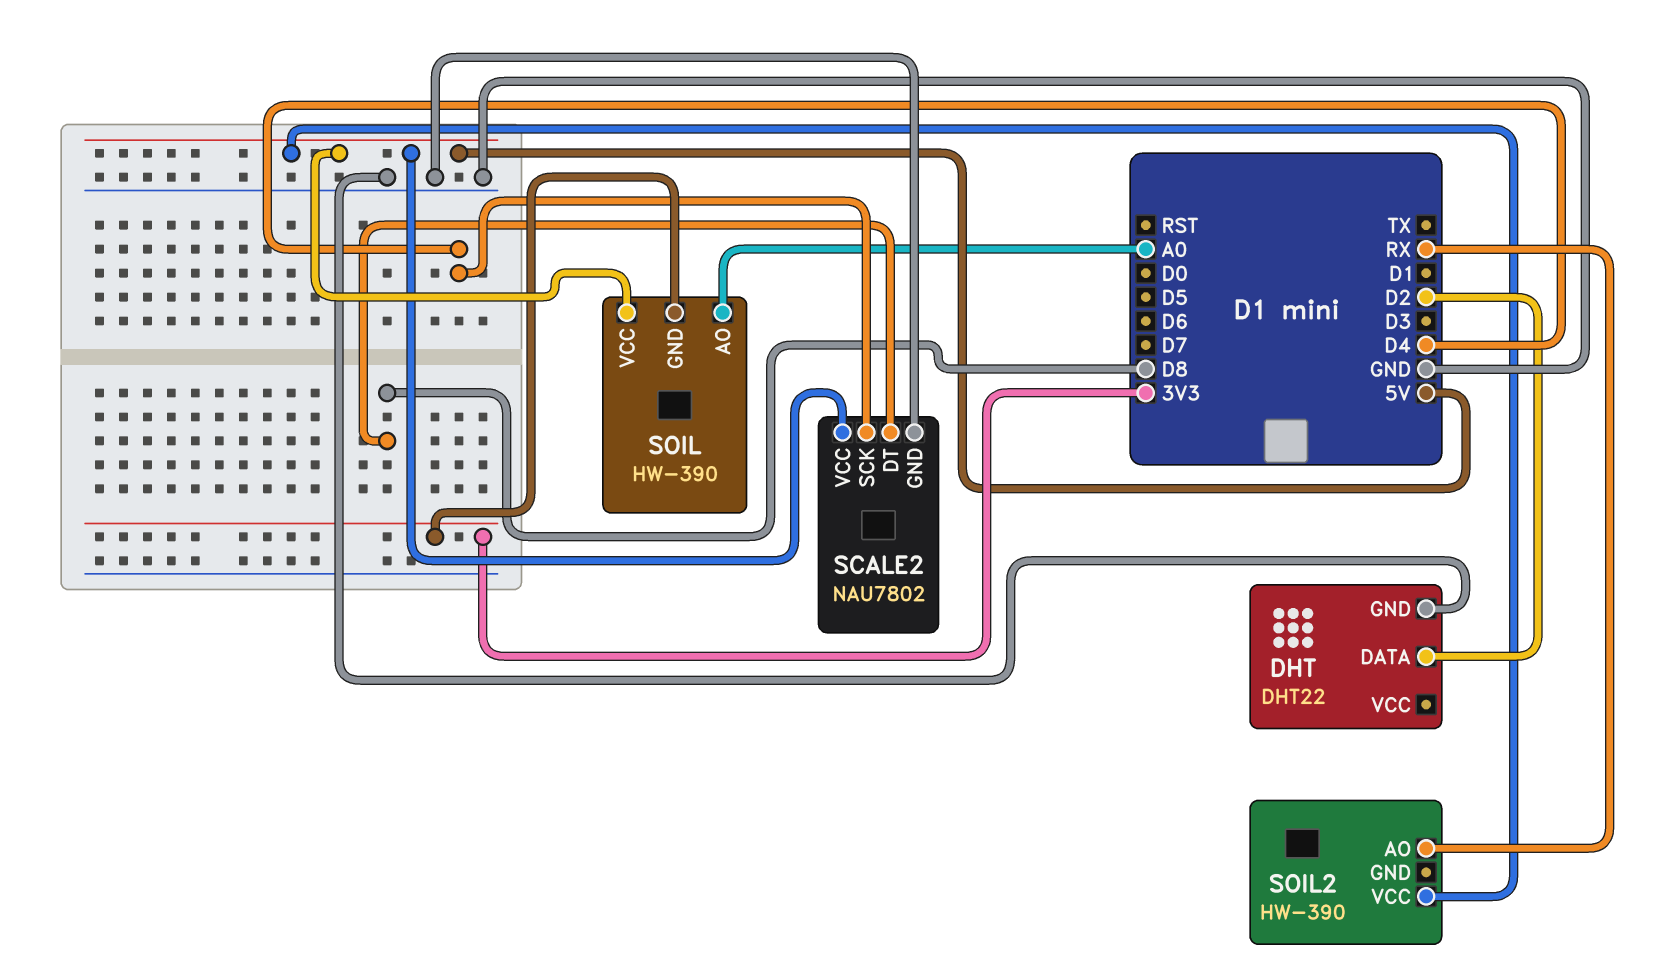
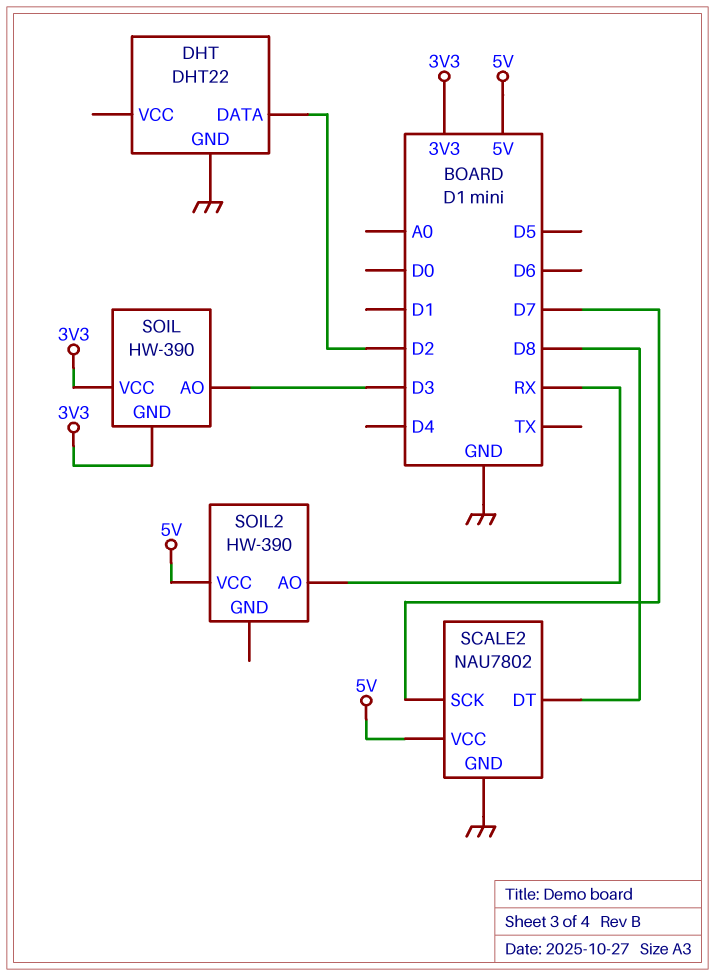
SCALE2 pin SCK: D4 -> D7
SOIL pin AO: A0 -> D3
SOIL pin VCC: 5V -> 3V3

